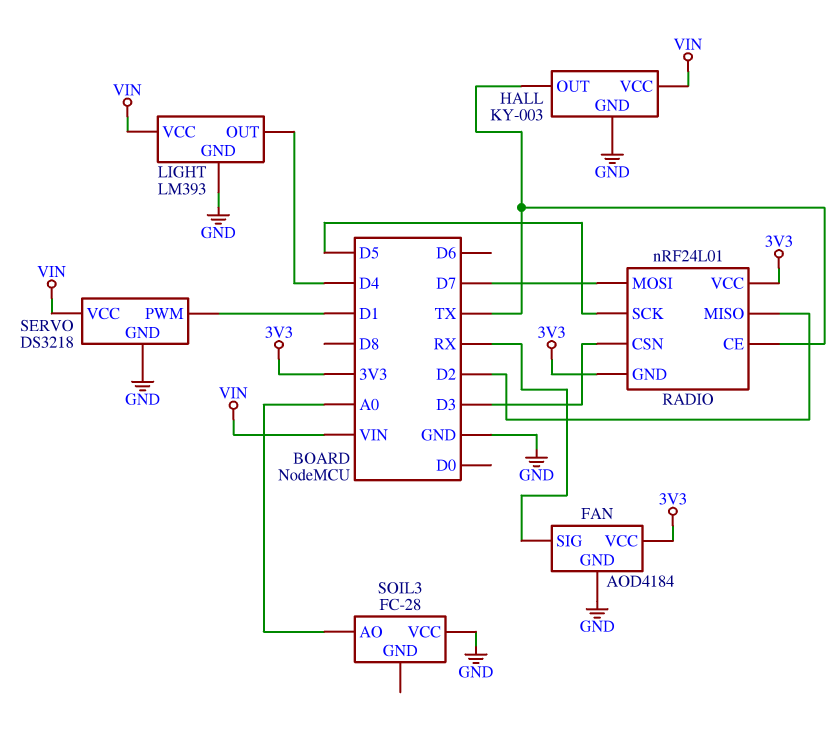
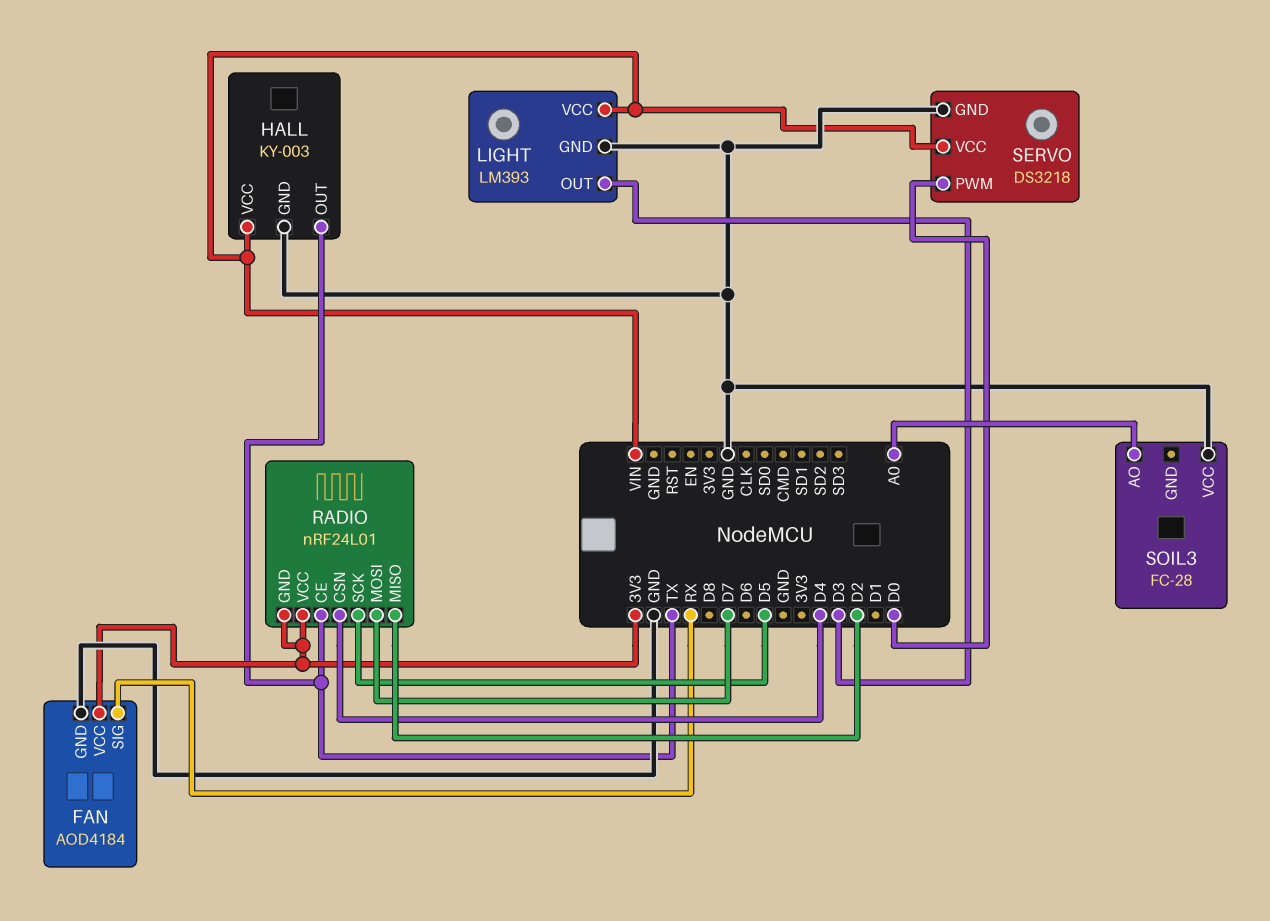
LIGHT pin OUT: D4 -> D3
RADIO pin CSN: D3 -> D4
SERVO pin PWM: D1 -> D0

